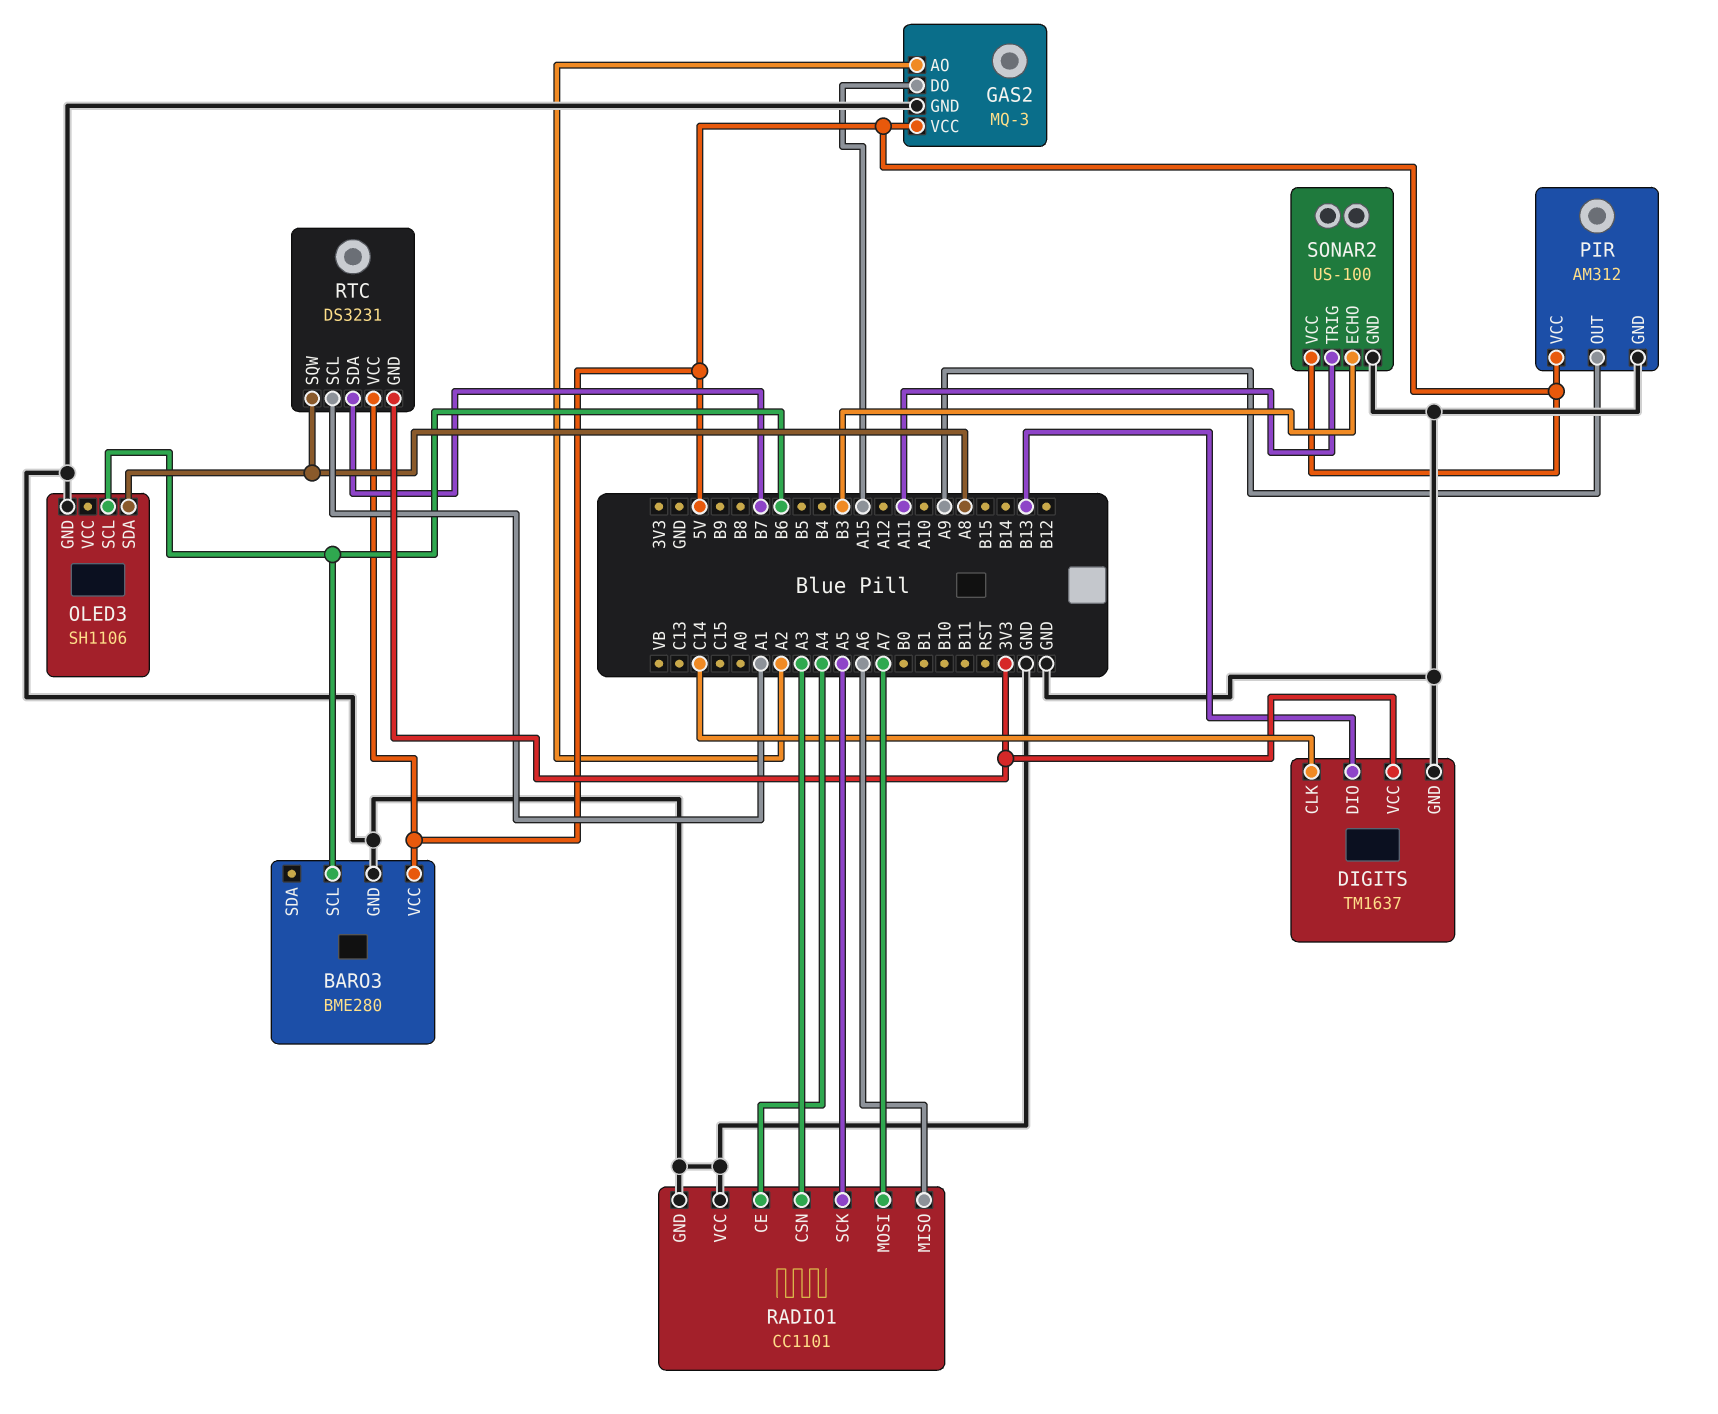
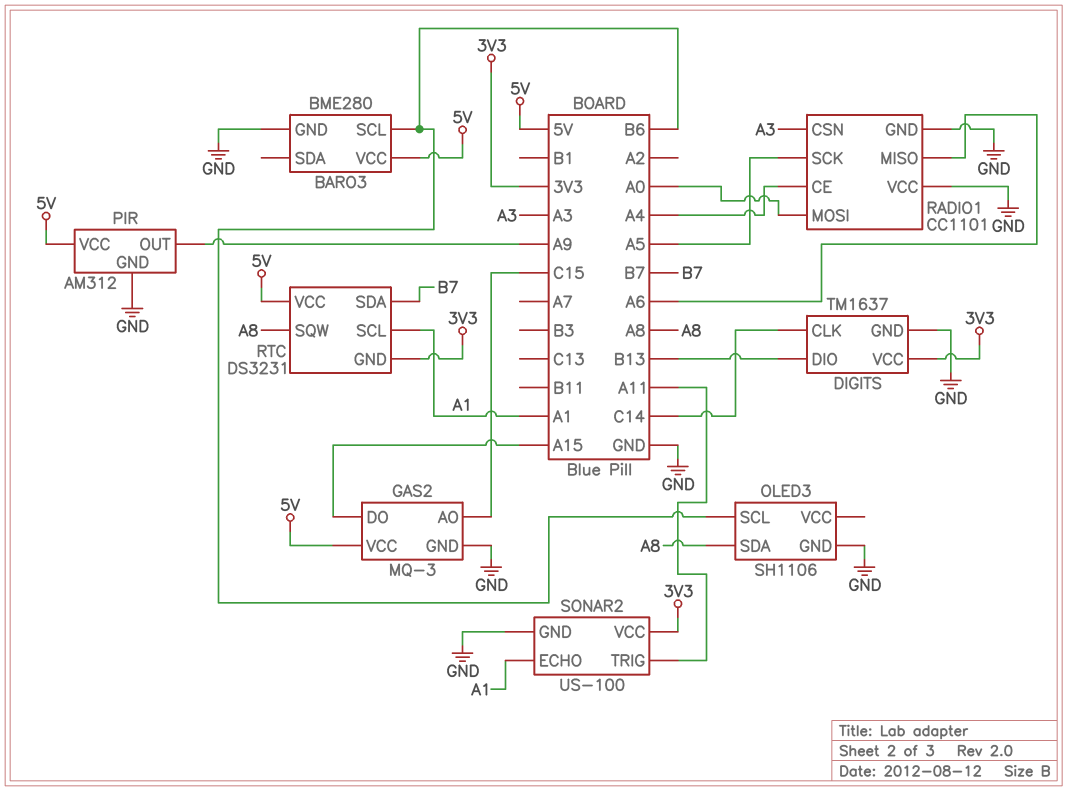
GAS2 pin AO: A2 -> C15
RADIO1 pin MOSI: A7 -> A0
SONAR2 pin ECHO: B3 -> A1
SONAR2 pin VCC: 5V -> 3V3

